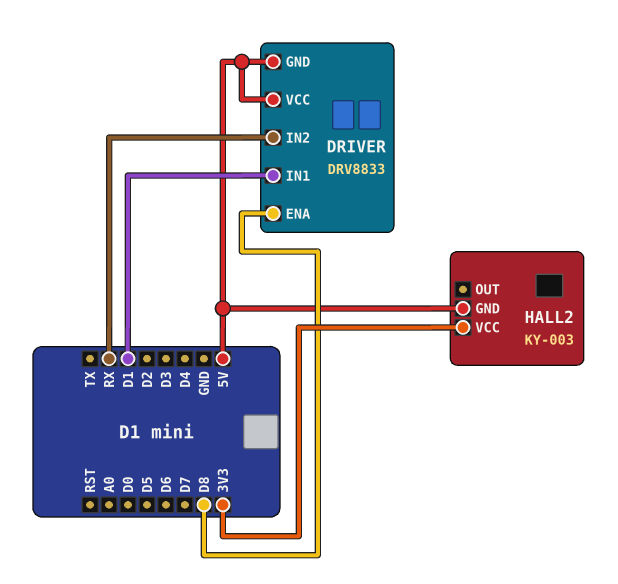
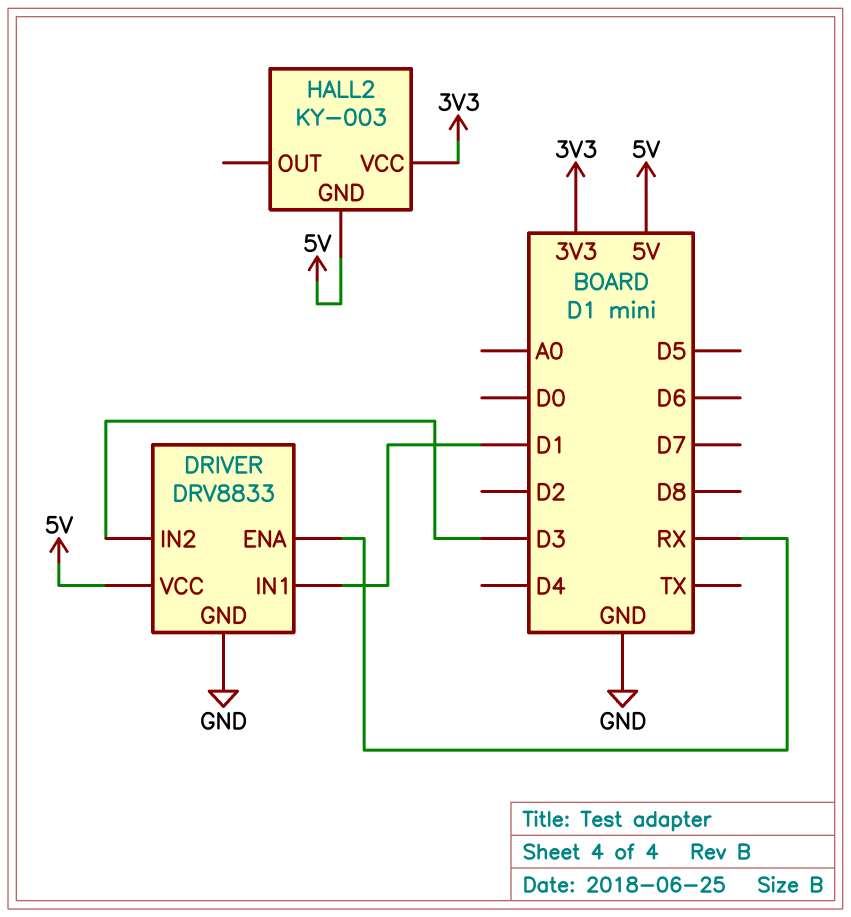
DRIVER pin ENA: D8 -> RX
DRIVER pin GND: 5V -> GND
DRIVER pin IN2: RX -> D3

